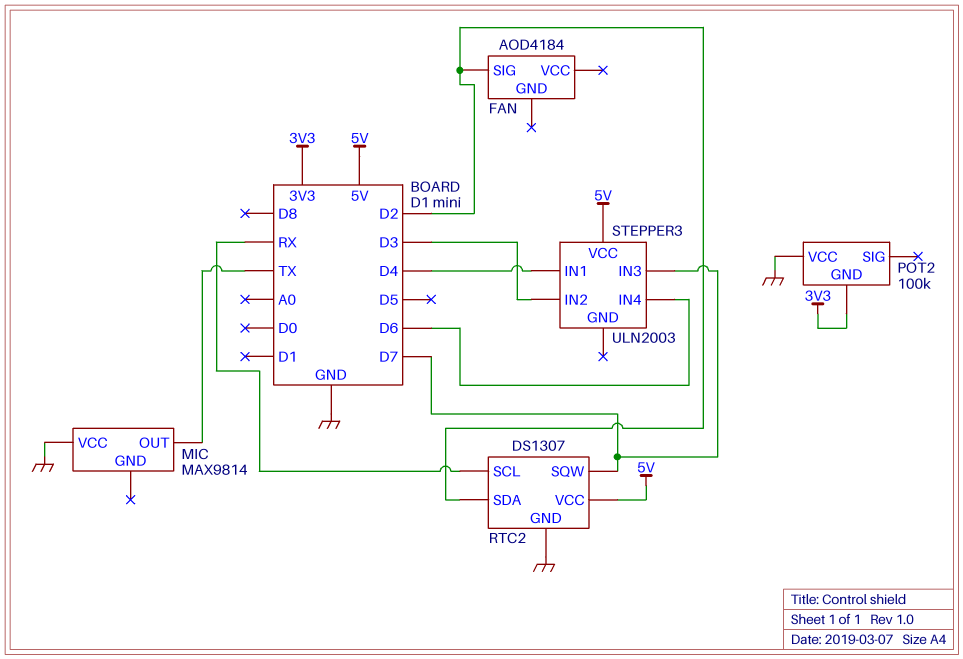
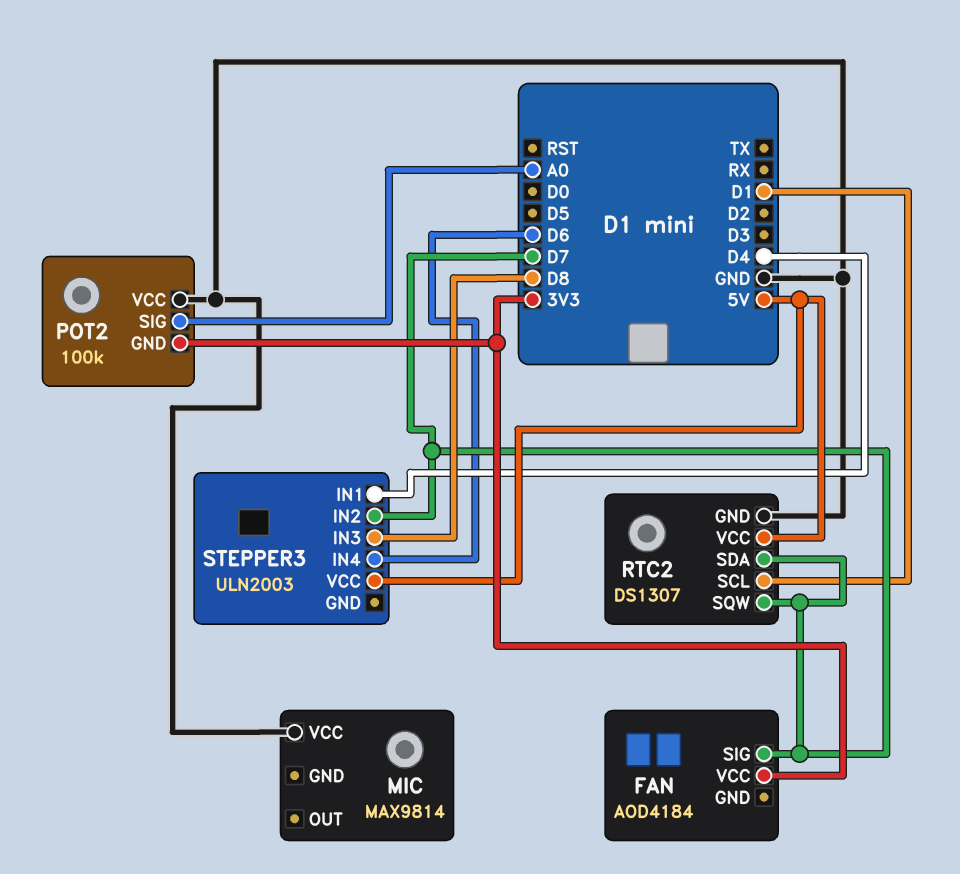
FAN pin SIG: D2 -> D7
FAN pin VCC: none -> 3V3
MIC pin OUT: TX -> none
POT2 pin SIG: none -> A0
RTC2 pin SCL: RX -> D1
RTC2 pin SDA: D2 -> D7
STEPPER3 pin IN2: D3 -> D7
STEPPER3 pin IN3: D7 -> D8

